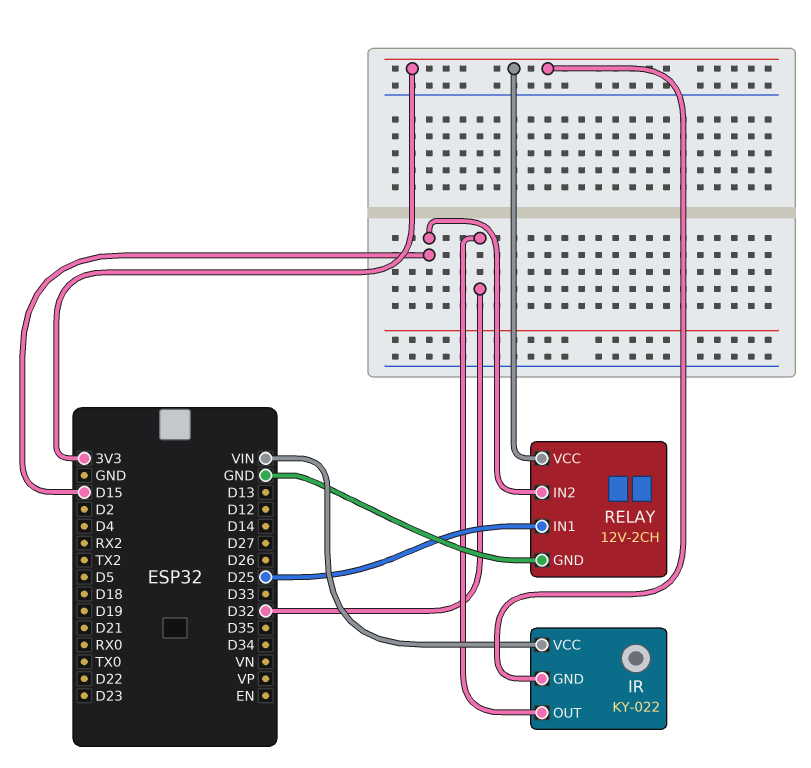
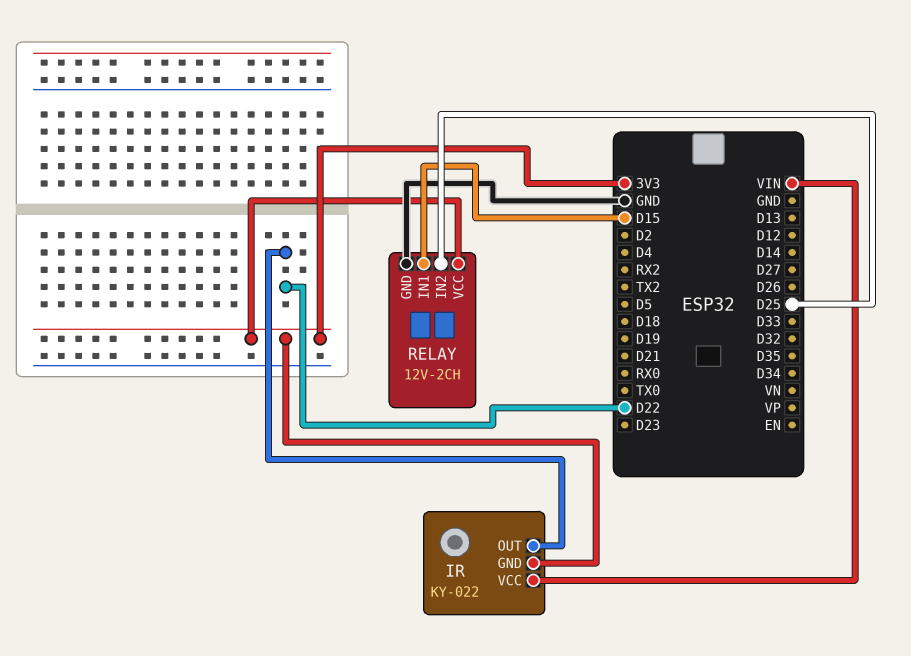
IR pin OUT: D32 -> D22
RELAY pin IN1: D25 -> D15
RELAY pin IN2: D15 -> D25

